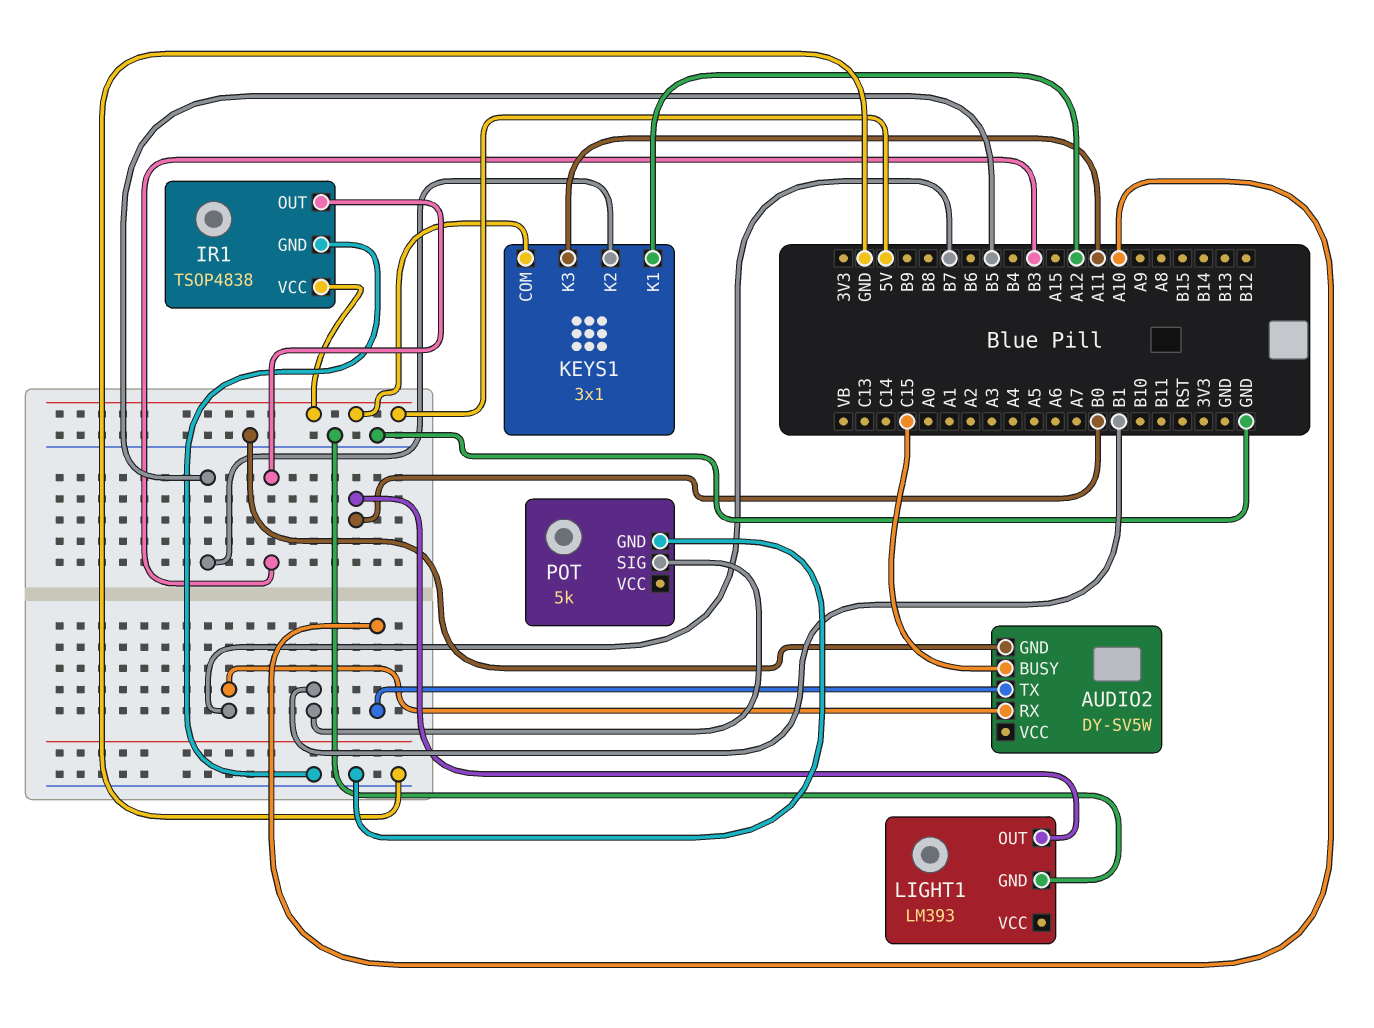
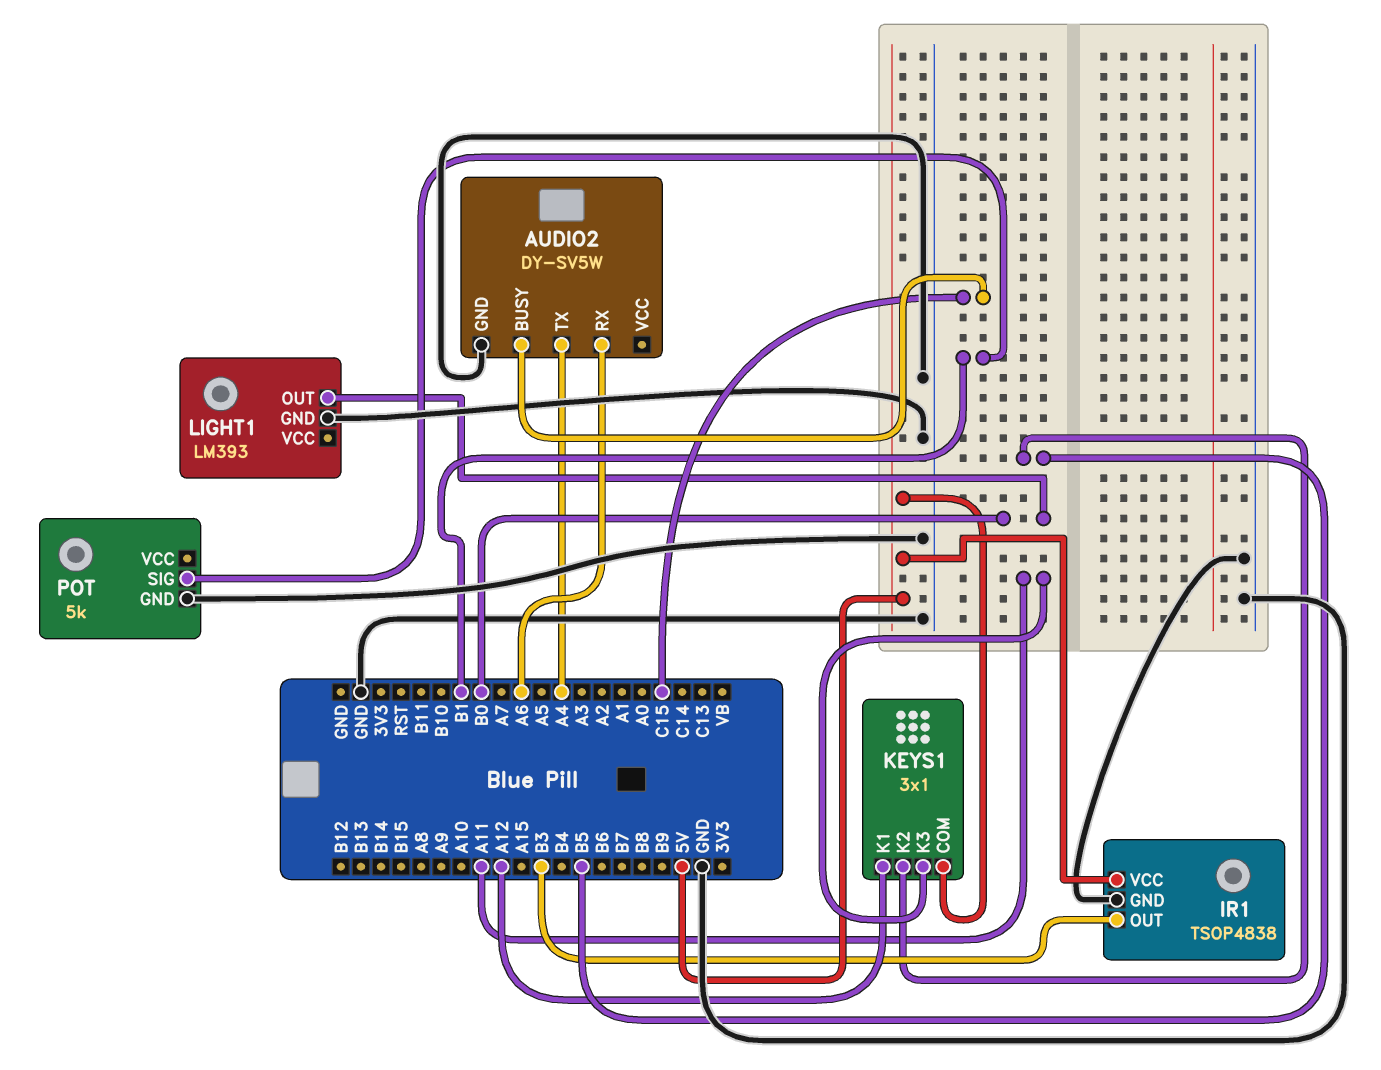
AUDIO2 pin RX: B7 -> A6
AUDIO2 pin TX: A10 -> A4

